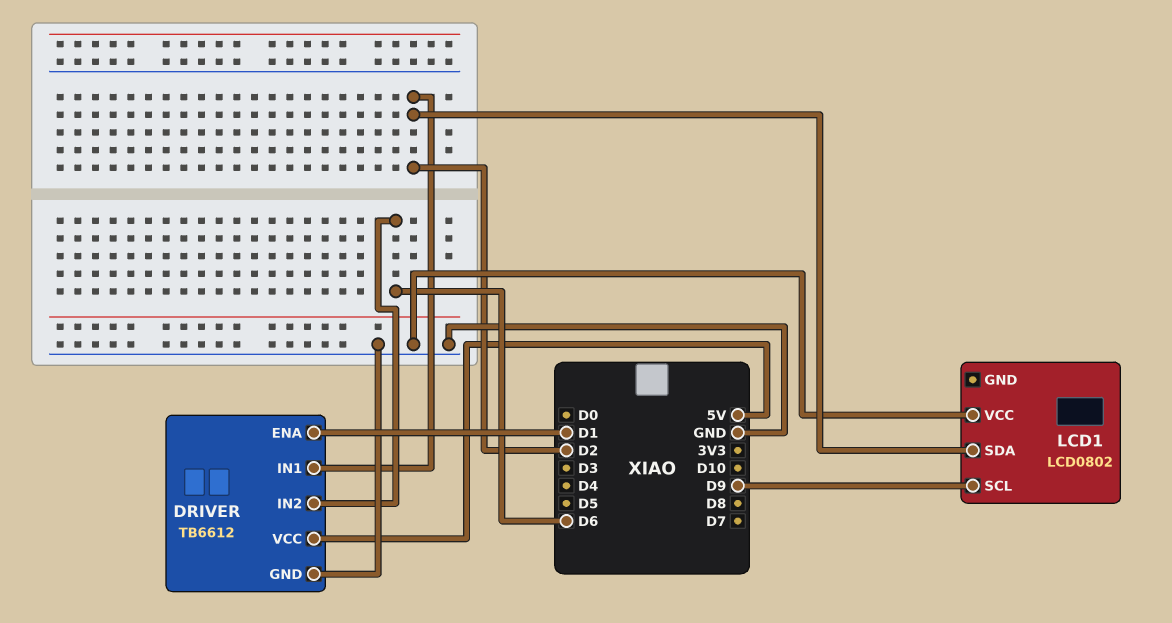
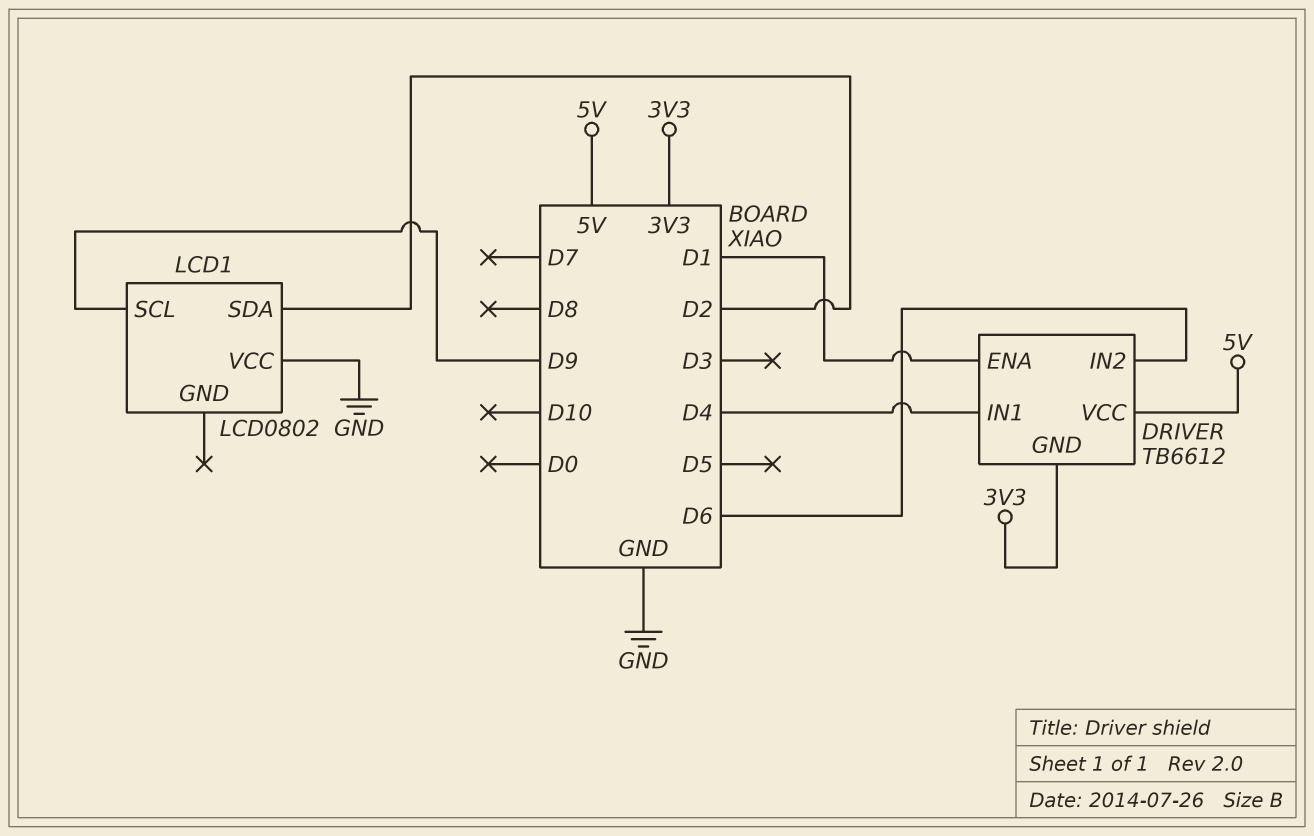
DRIVER pin GND: GND -> 3V3
DRIVER pin IN1: D2 -> D4

